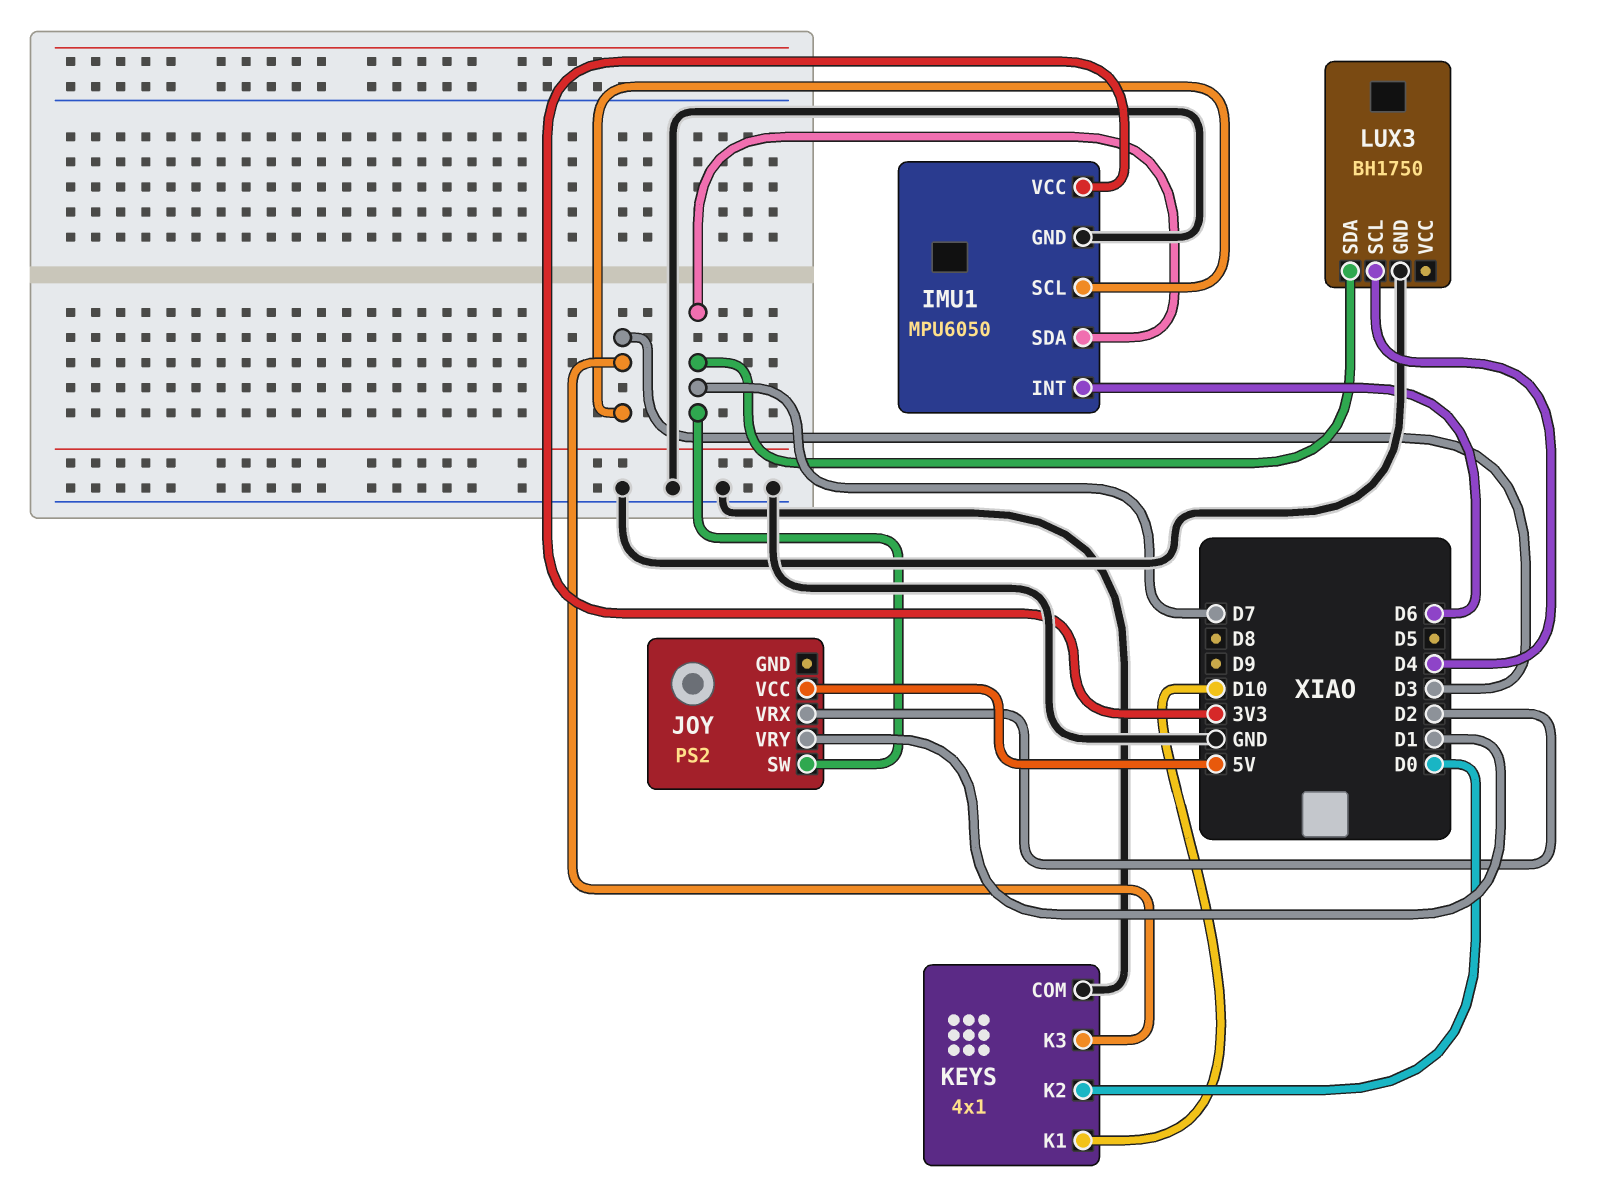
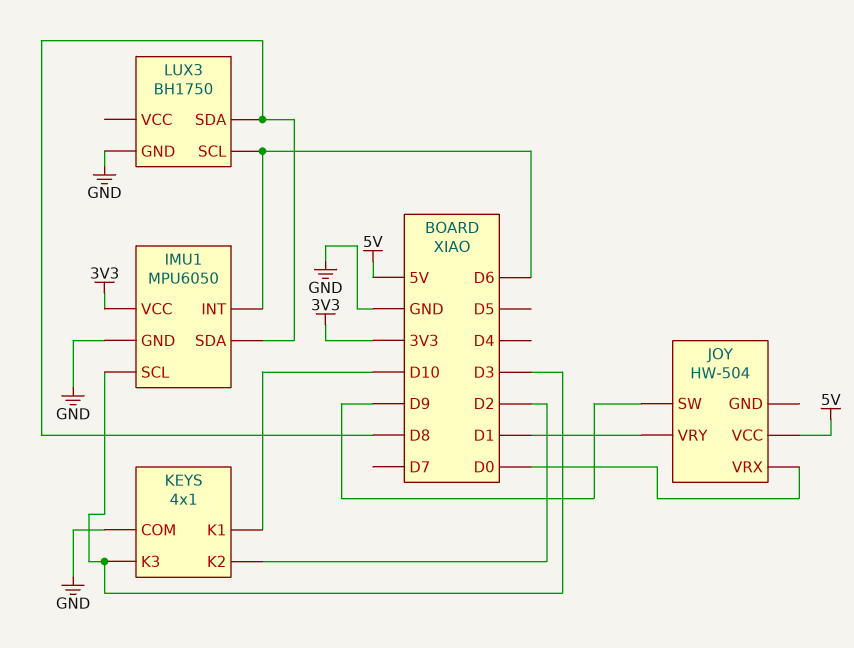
IMU1 pin SDA: D7 -> D8
JOY: PS2 -> HW-504
JOY pin SW: D7 -> D9
JOY pin VRX: D2 -> D0
KEYS pin K2: D0 -> D2
LUX3 pin SCL: D4 -> D6
LUX3 pin SDA: D7 -> D8

